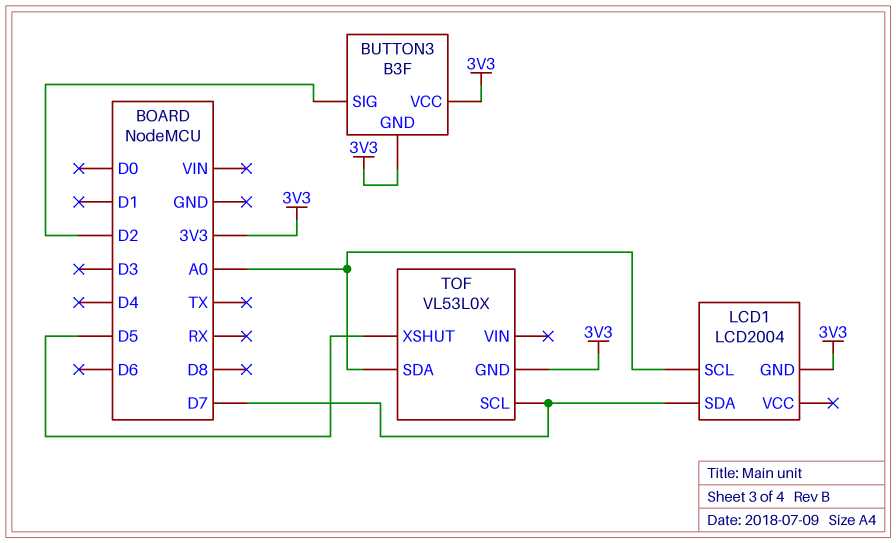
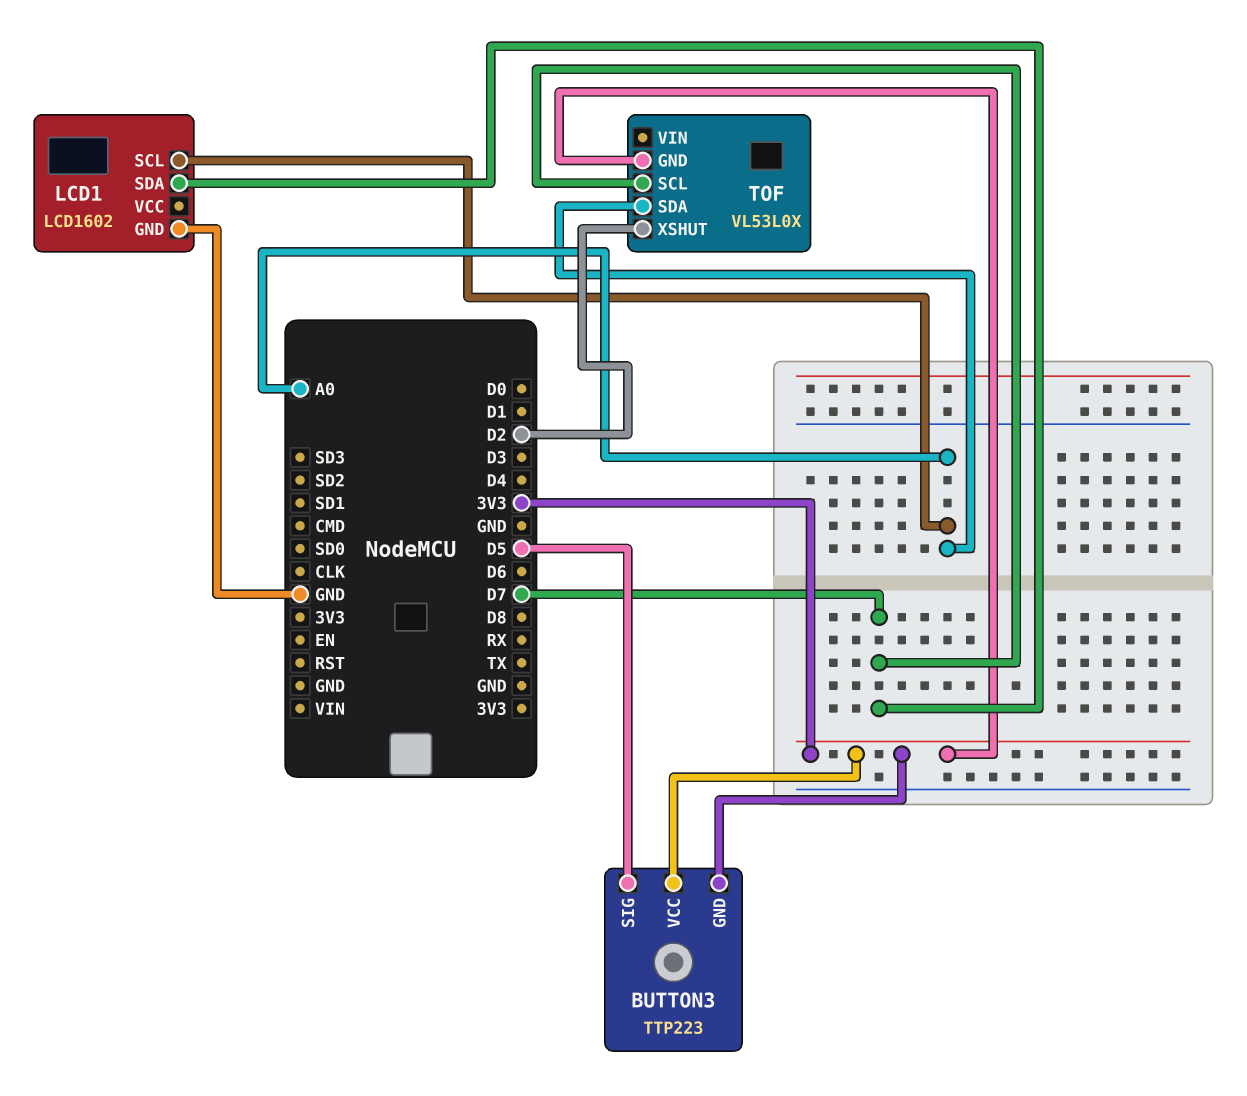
BUTTON3: B3F -> TTP223
BUTTON3 pin SIG: D2 -> D5
LCD1: LCD2004 -> LCD1602
LCD1 pin GND: 3V3 -> GND
TOF pin XSHUT: D5 -> D2

